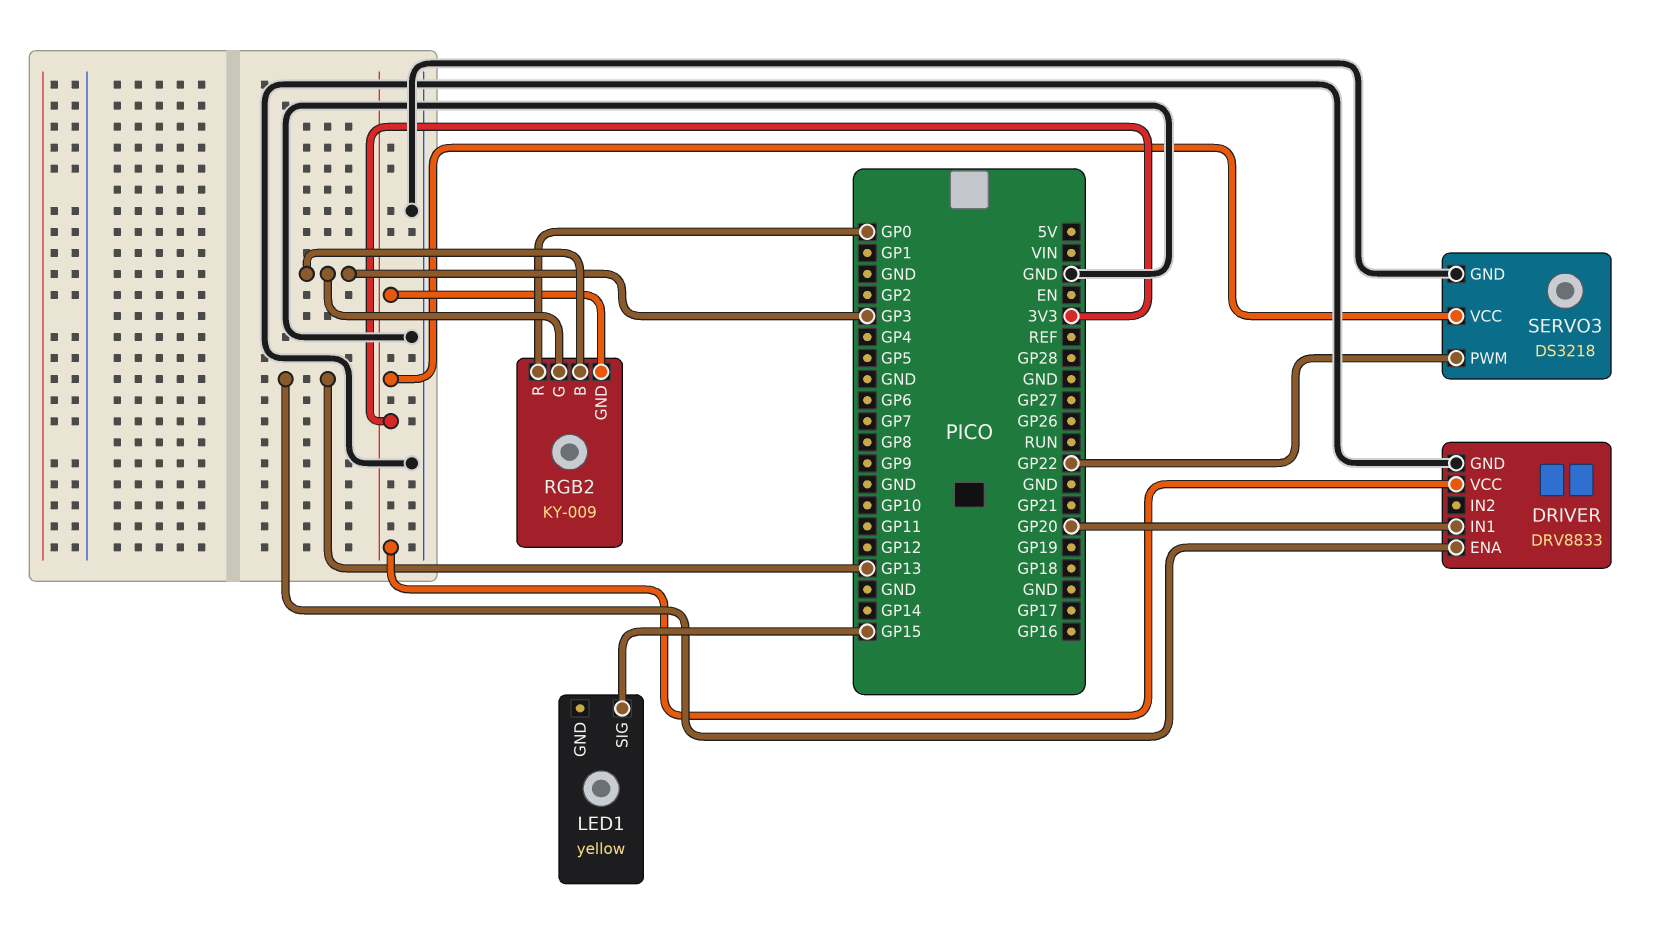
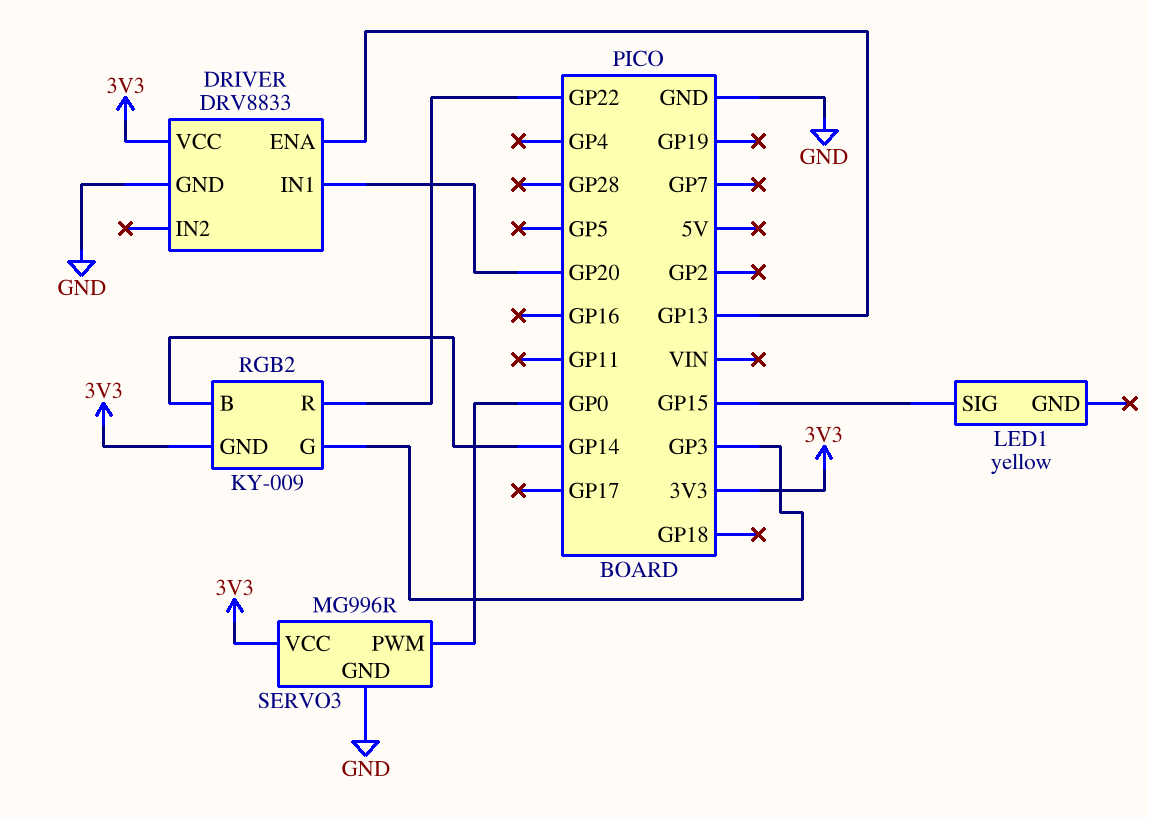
RGB2 pin B: GP3 -> GP14
RGB2 pin R: GP0 -> GP22
SERVO3: DS3218 -> MG996R
SERVO3 pin PWM: GP22 -> GP0

